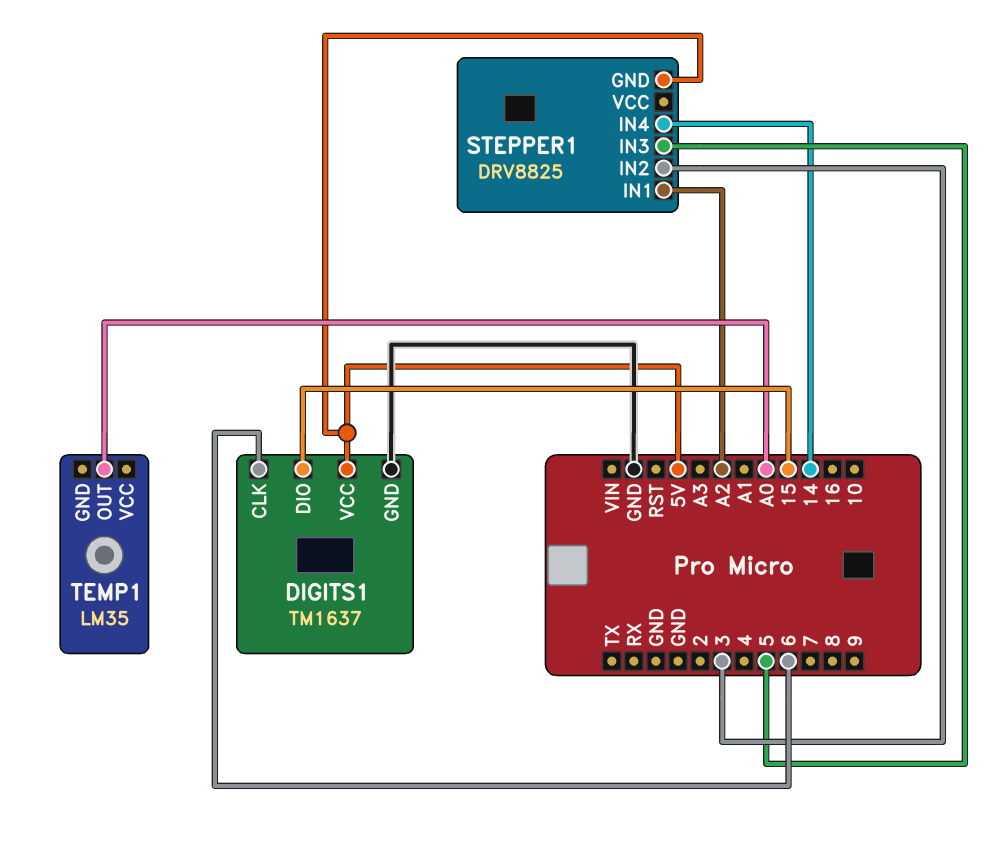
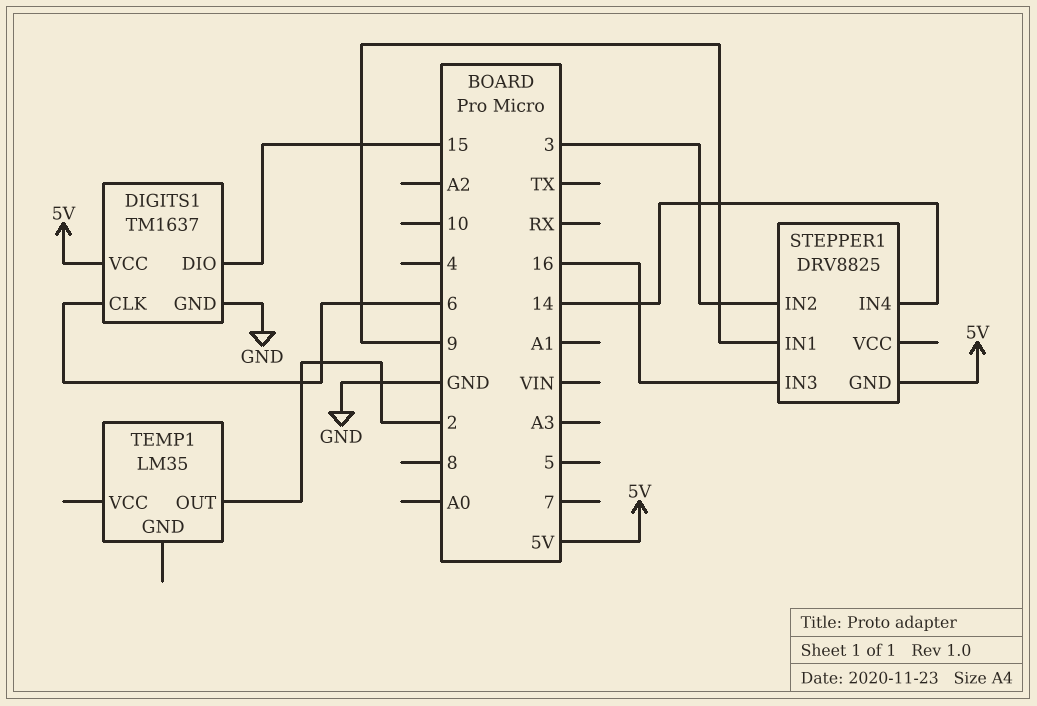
STEPPER1 pin IN1: A2 -> 9
STEPPER1 pin IN3: 5 -> 16
TEMP1 pin OUT: A0 -> 2

